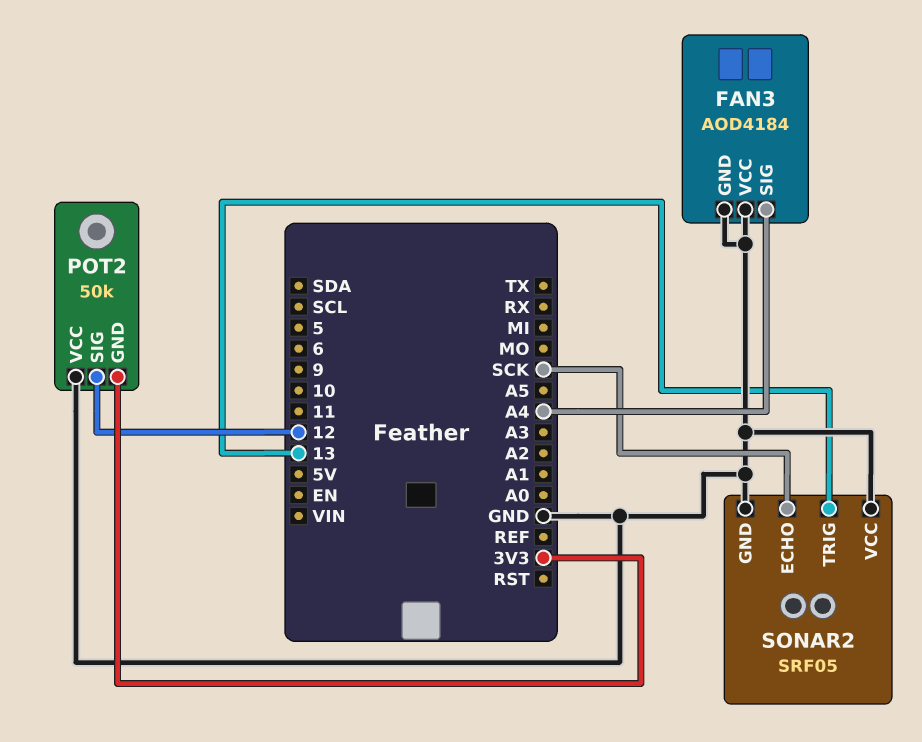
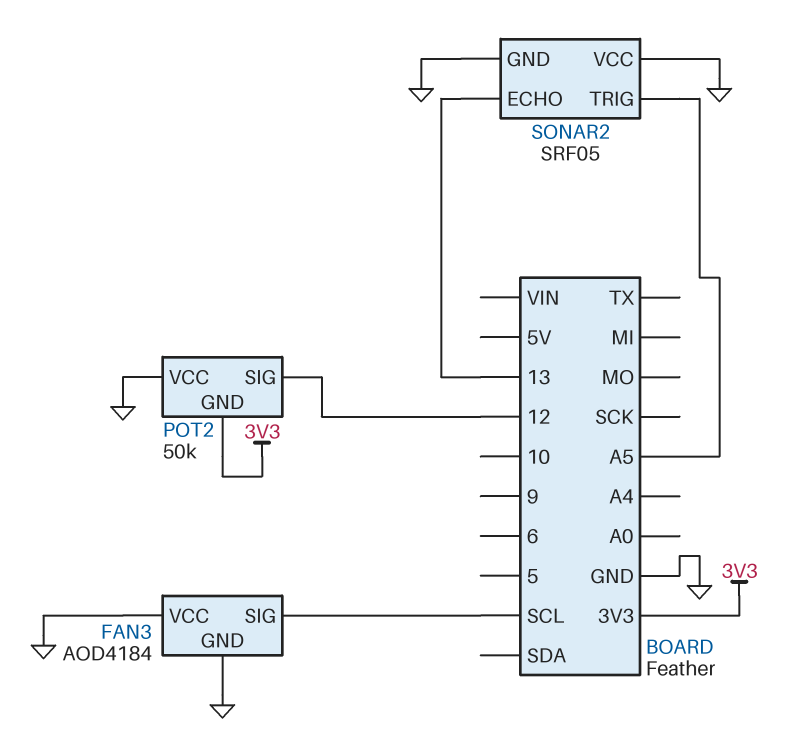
FAN3 pin SIG: A4 -> SCL
SONAR2 pin ECHO: SCK -> 13
SONAR2 pin TRIG: 13 -> A5

